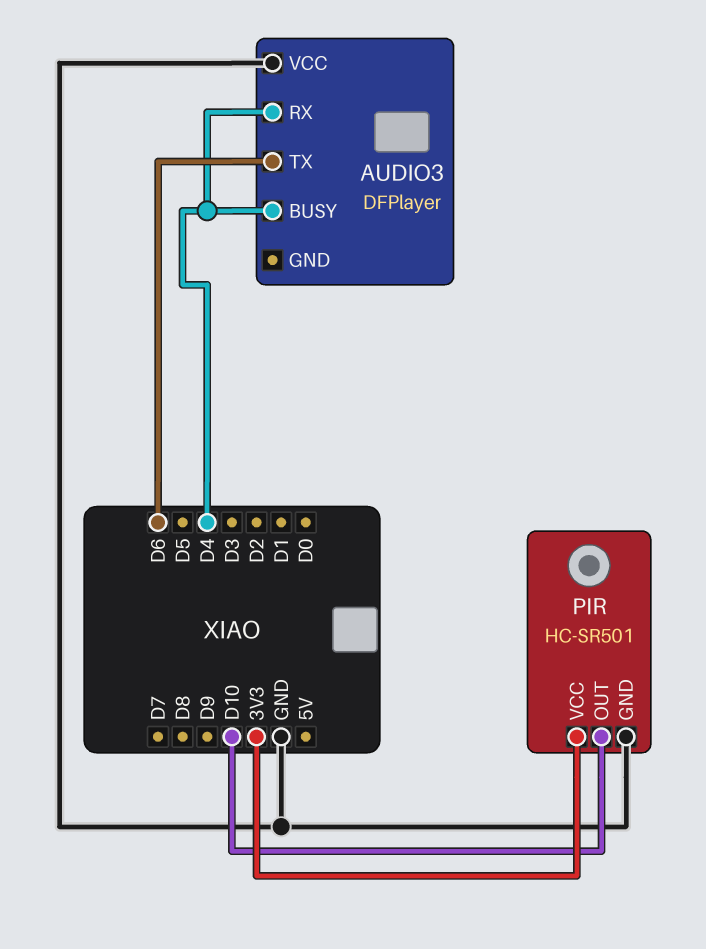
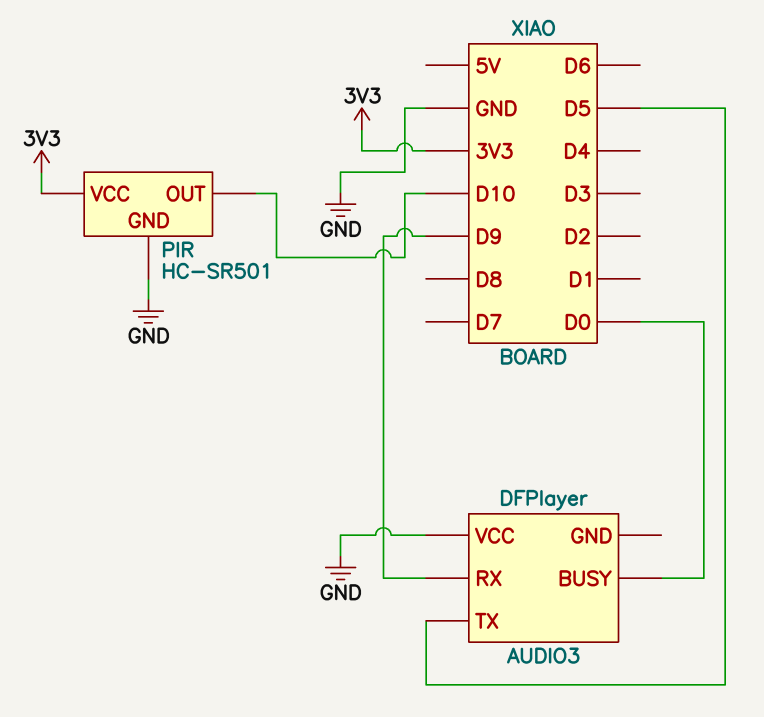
AUDIO3 pin BUSY: D4 -> D0
AUDIO3 pin RX: D4 -> D9
AUDIO3 pin TX: D6 -> D5

